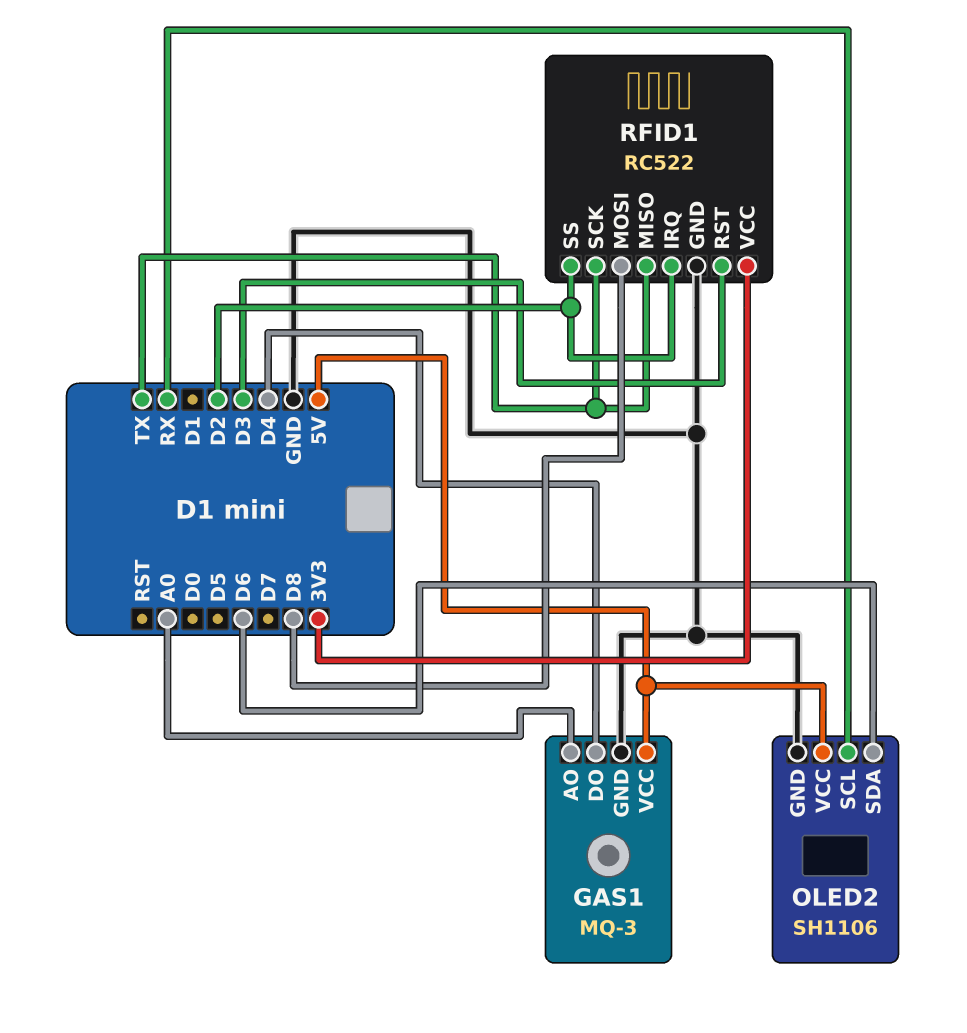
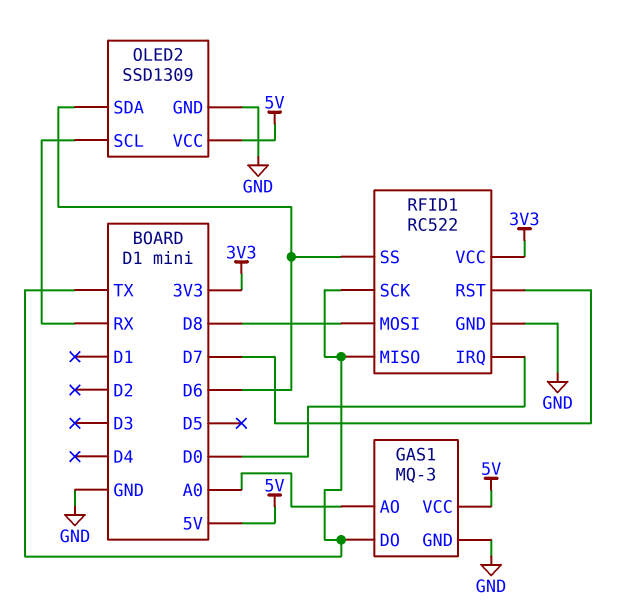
GAS1 pin DO: D4 -> TX
OLED2: SH1106 -> SSD1309
RFID1 pin IRQ: D2 -> D0
RFID1 pin RST: D3 -> D7
RFID1 pin SS: D2 -> D6

